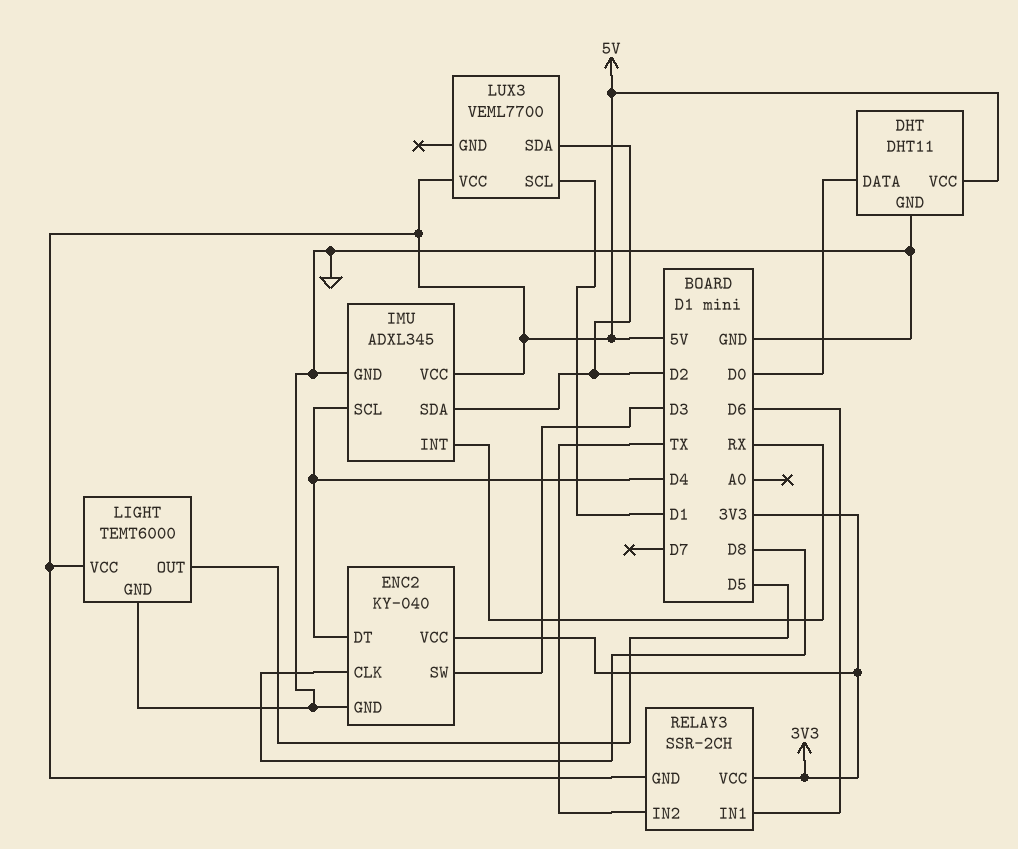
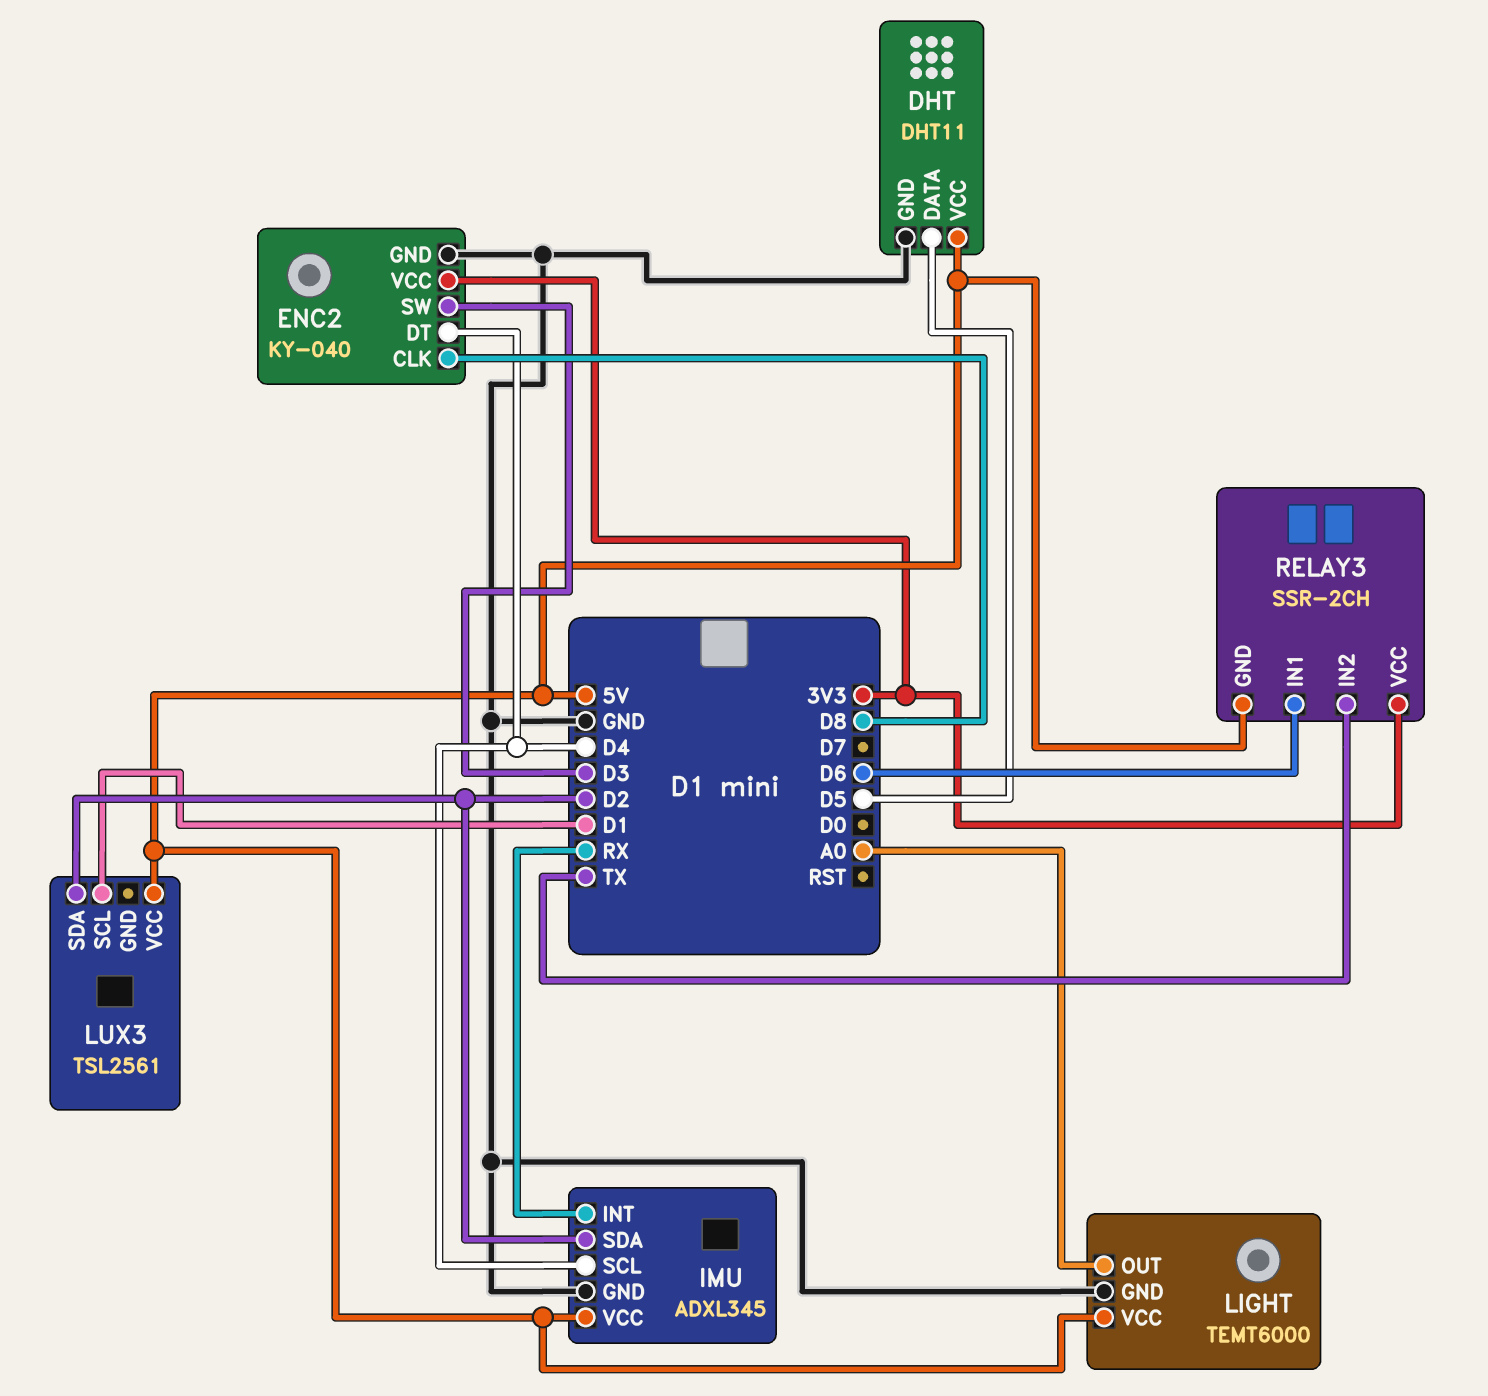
DHT pin DATA: D0 -> D5
LIGHT pin OUT: D5 -> A0
LUX3: VEML7700 -> TSL2561

